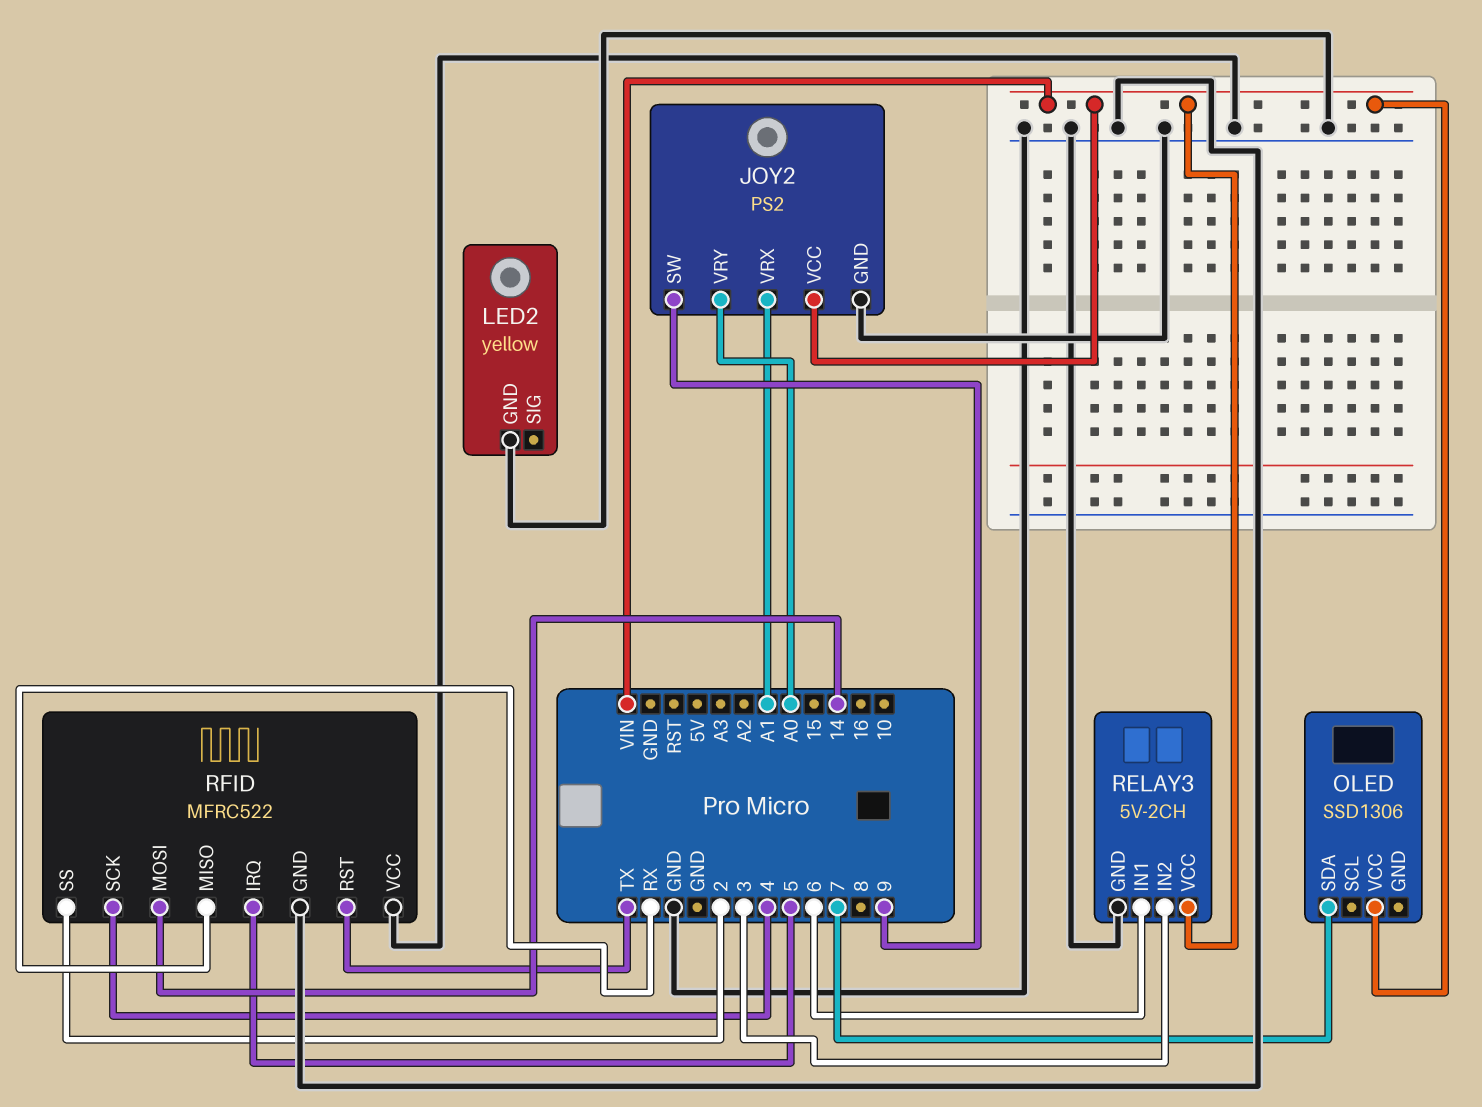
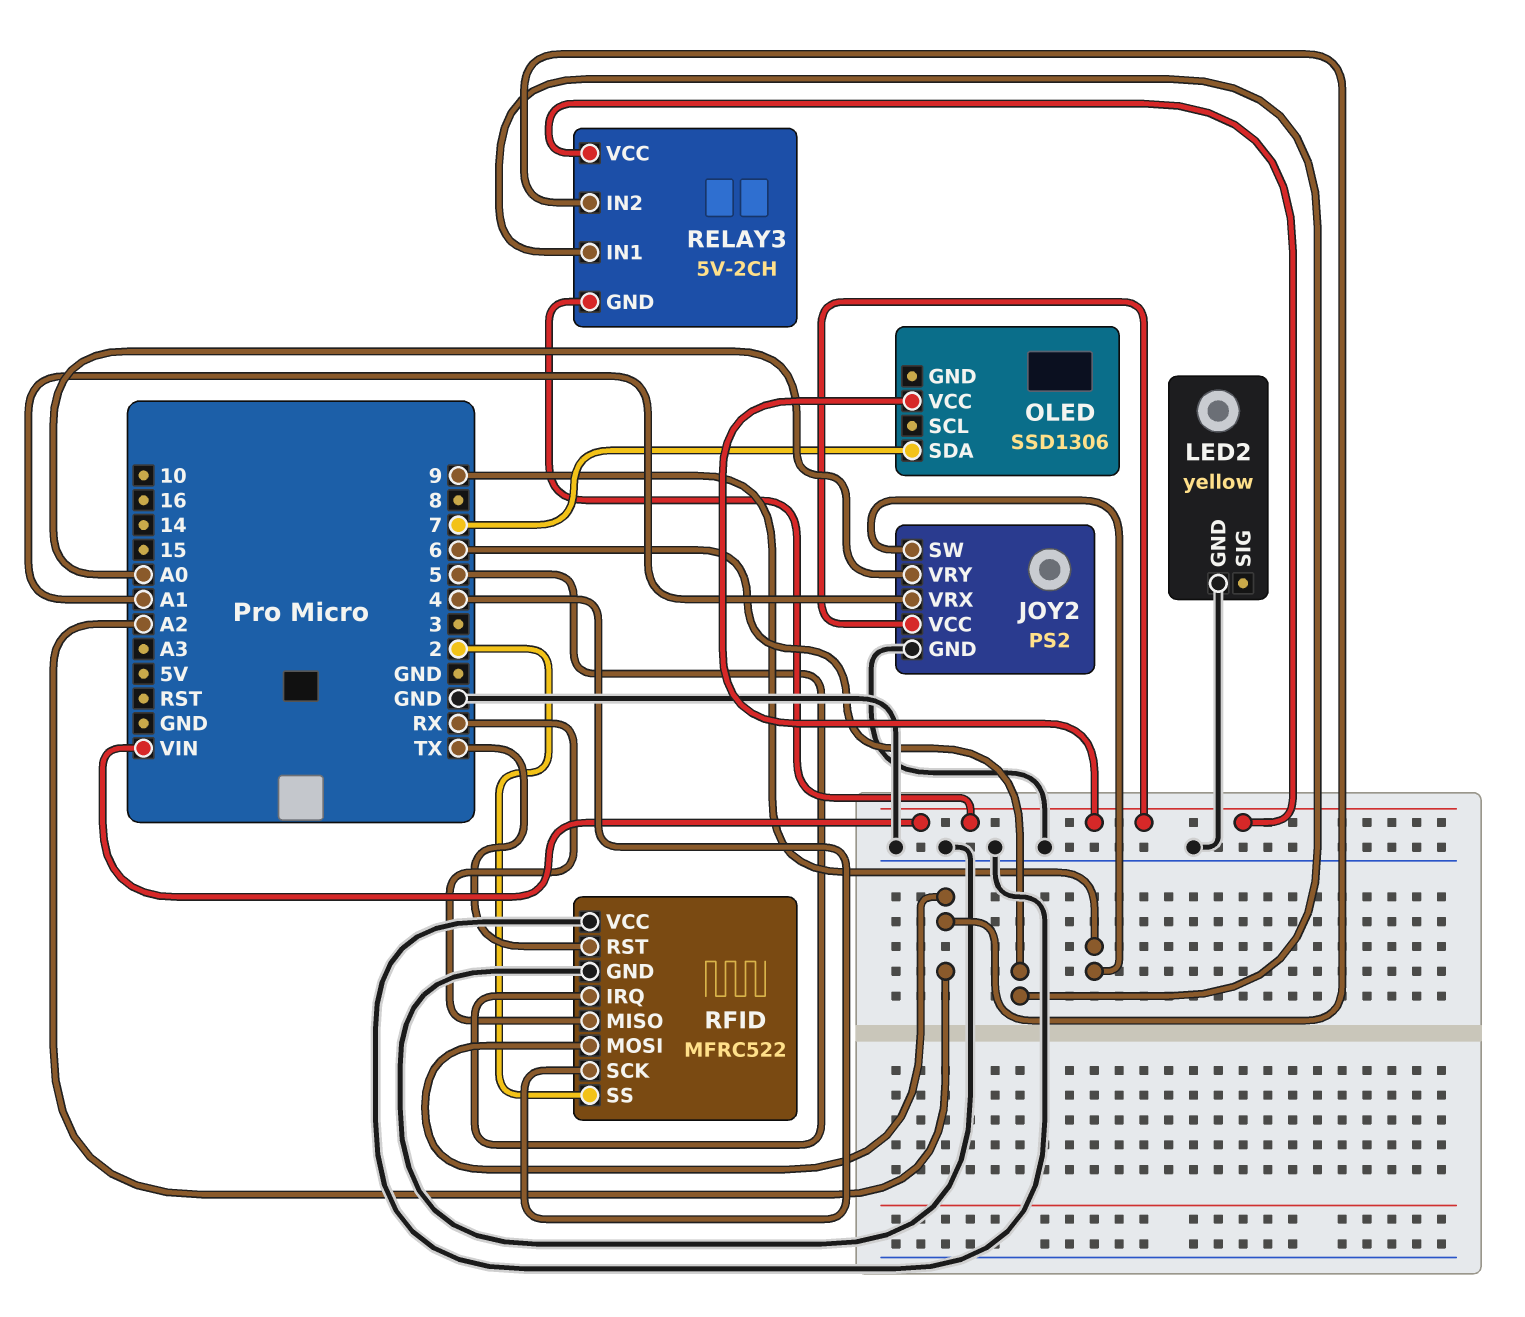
RELAY3 pin GND: GND -> VIN
RELAY3 pin IN2: 3 -> A2
RFID pin MOSI: 14 -> A2

